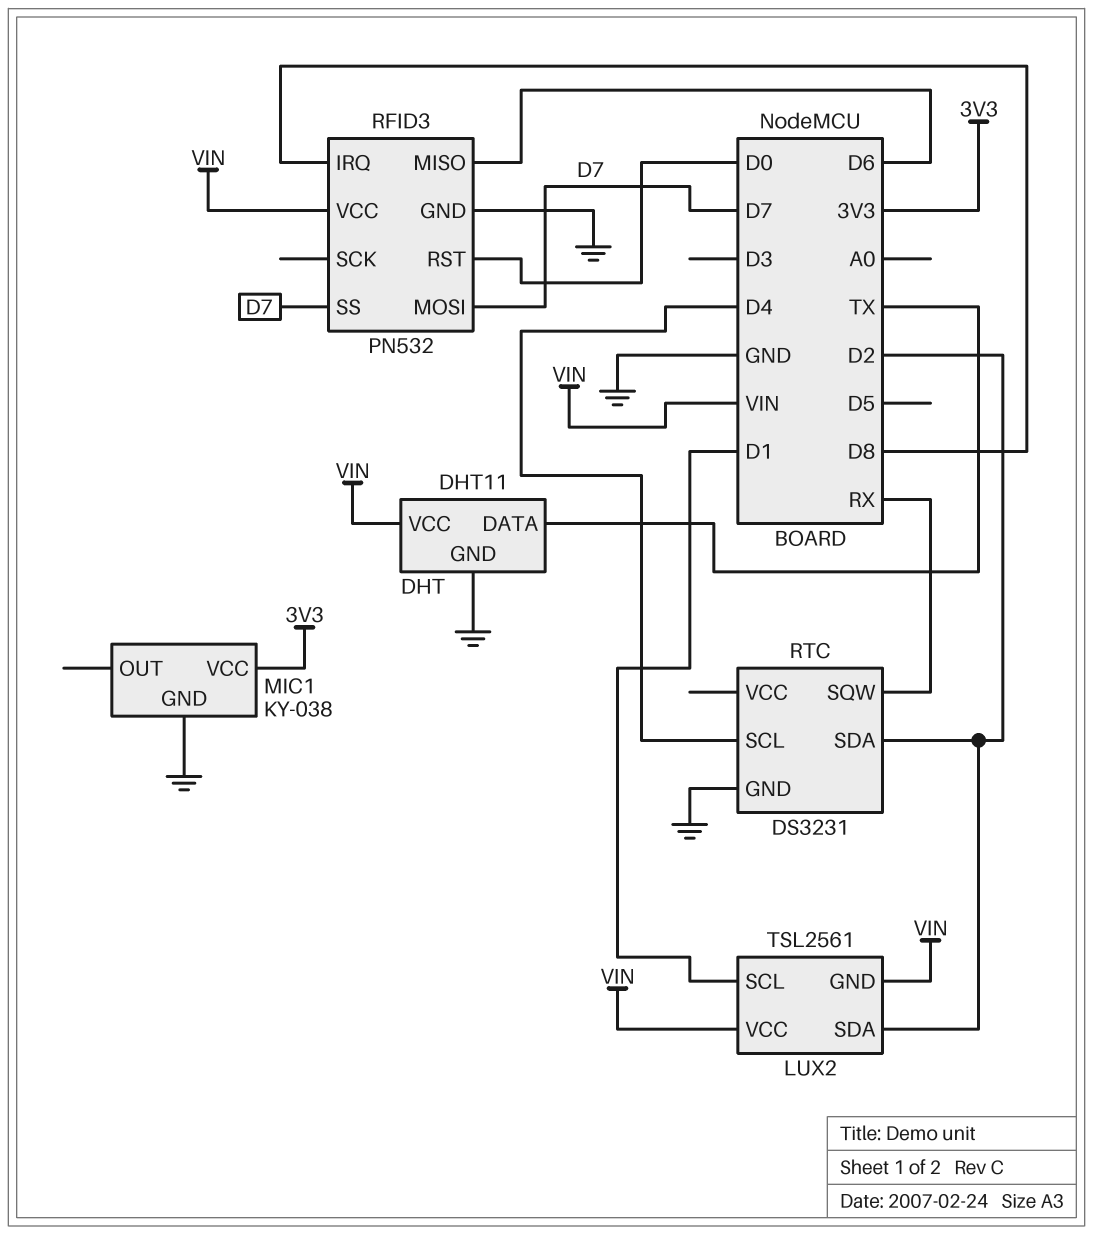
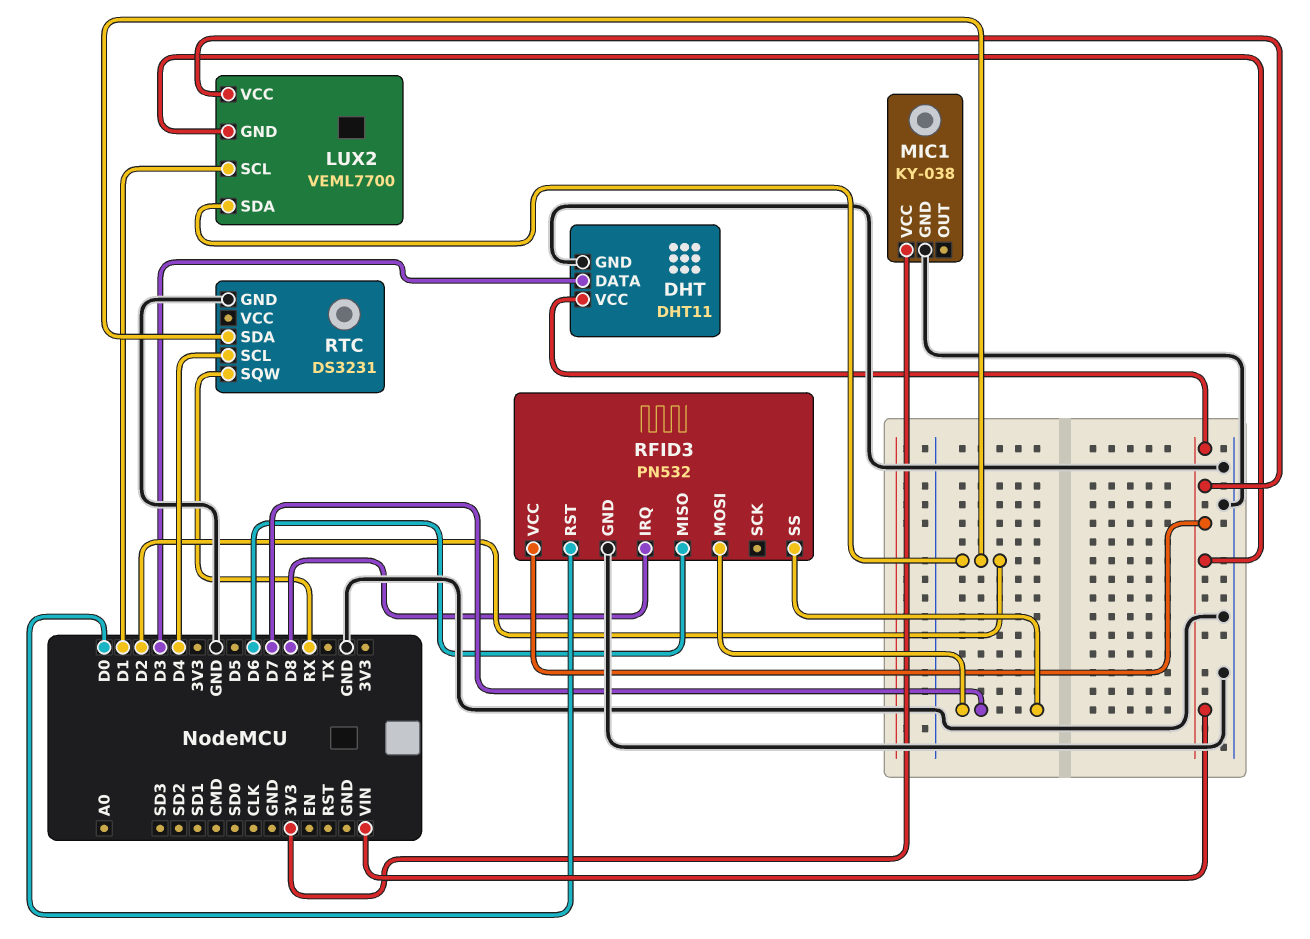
DHT pin DATA: TX -> D3
LUX2: TSL2561 -> VEML7700

